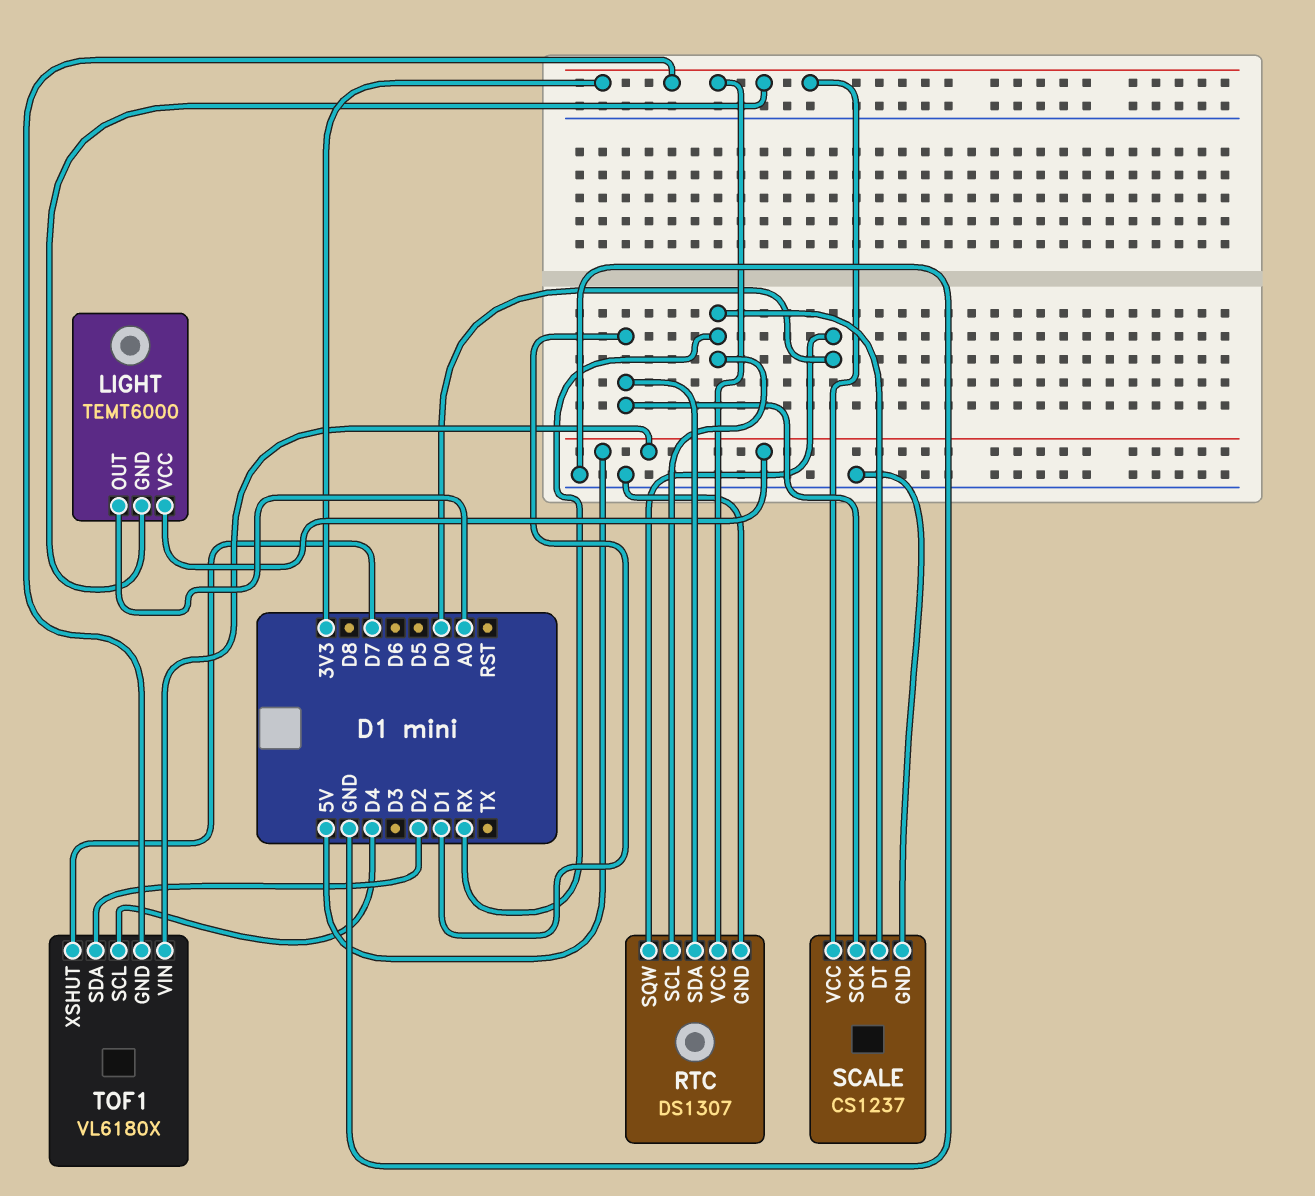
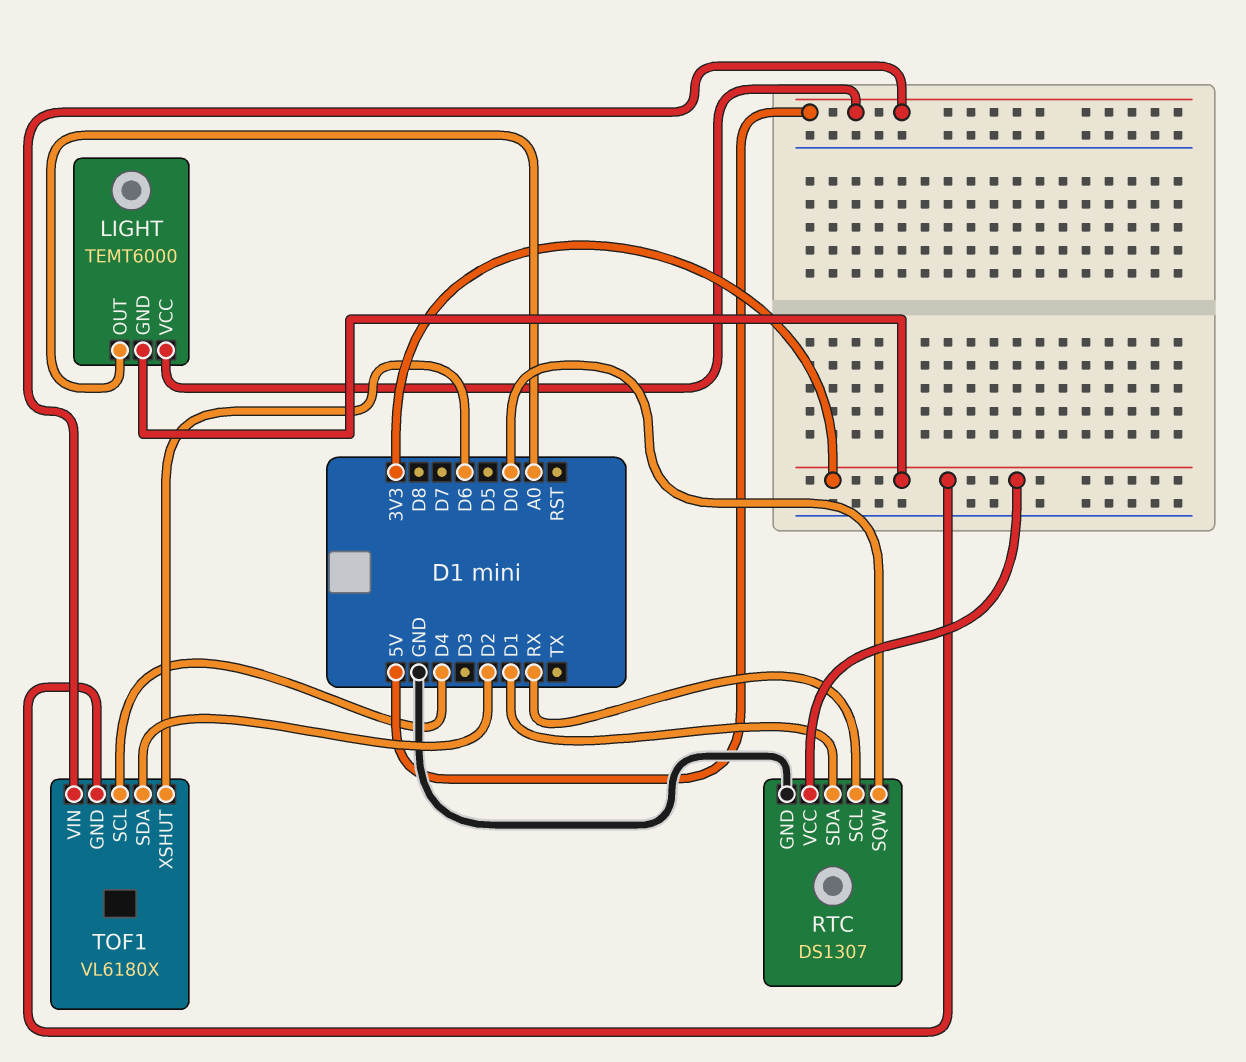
SCALE: CS1237 -> none
SCALE pin DT: RX -> none
SCALE pin GND: GND -> none
SCALE pin SCK: D1 -> none
SCALE pin VCC: 3V3 -> none
TOF1 pin XSHUT: D7 -> D6

